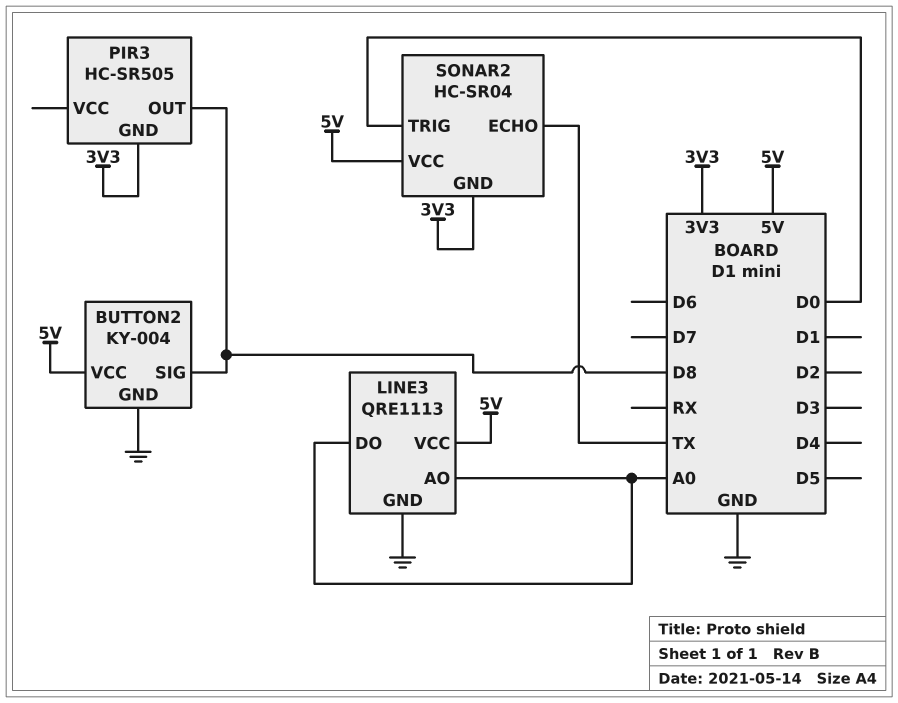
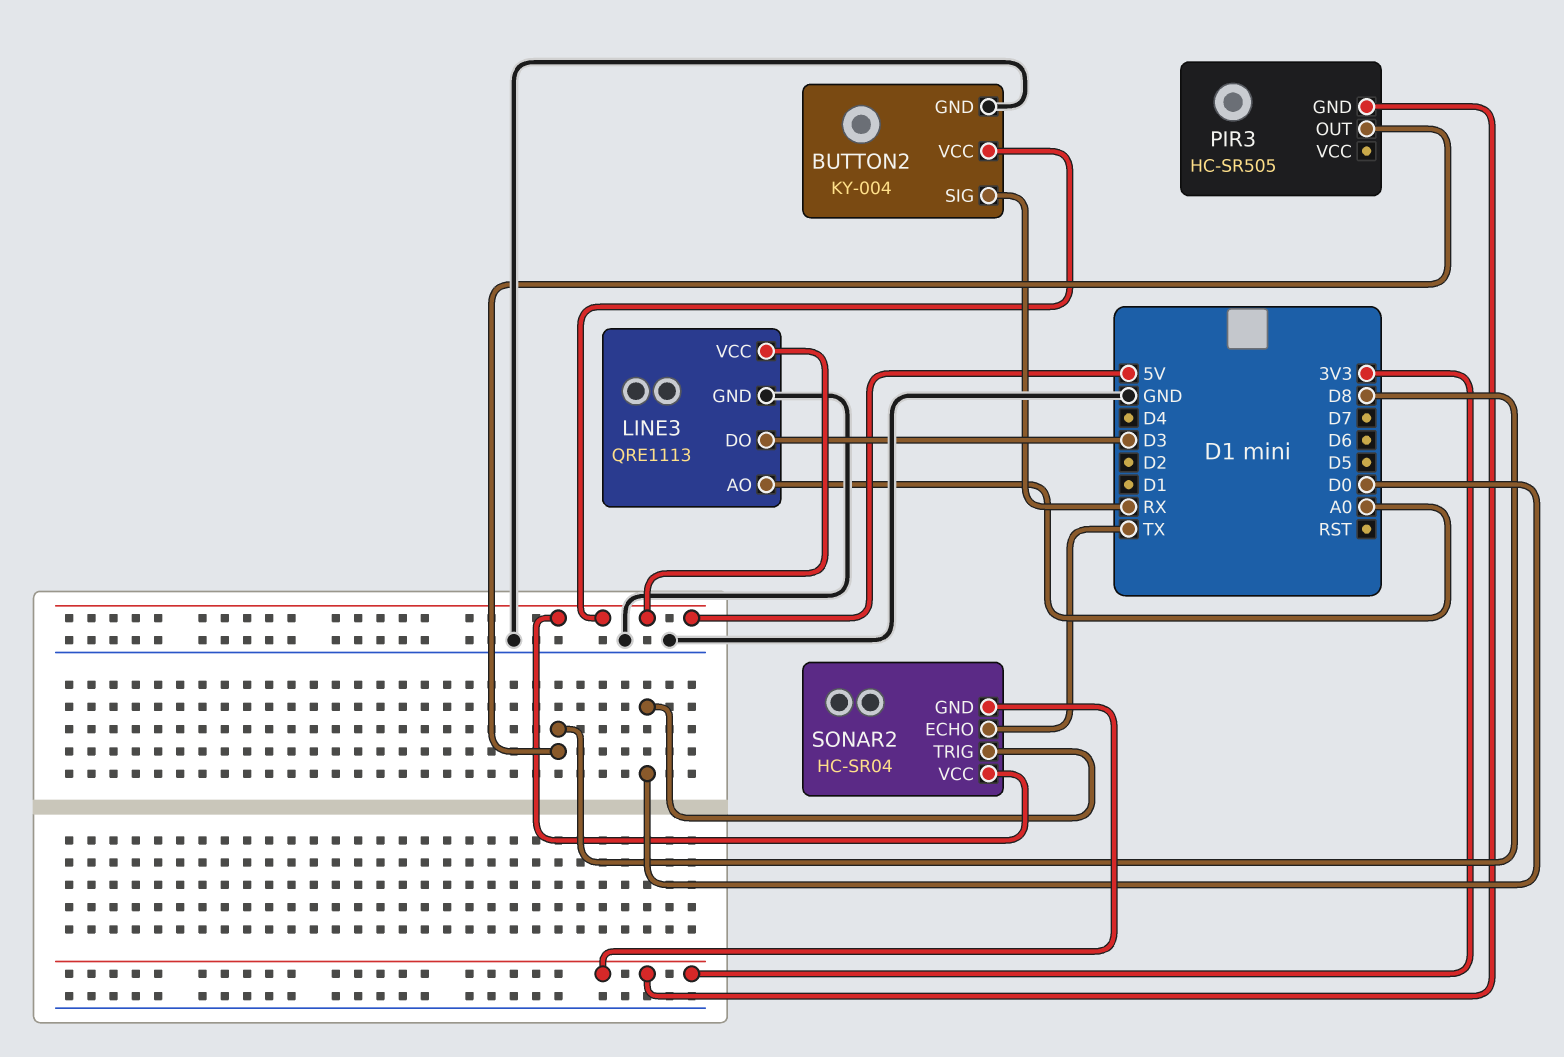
BUTTON2 pin SIG: D8 -> RX
LINE3 pin DO: A0 -> D3

